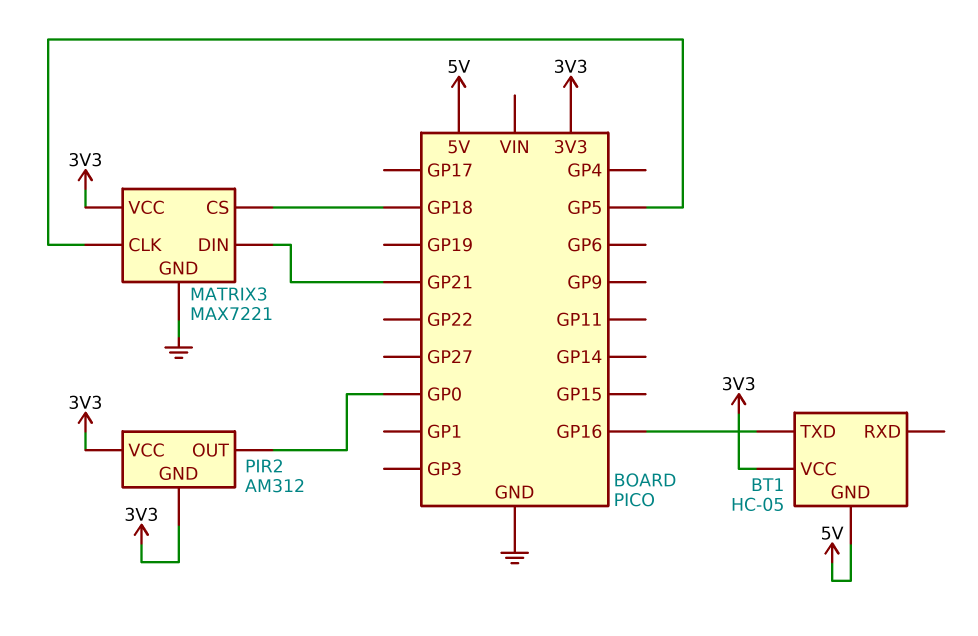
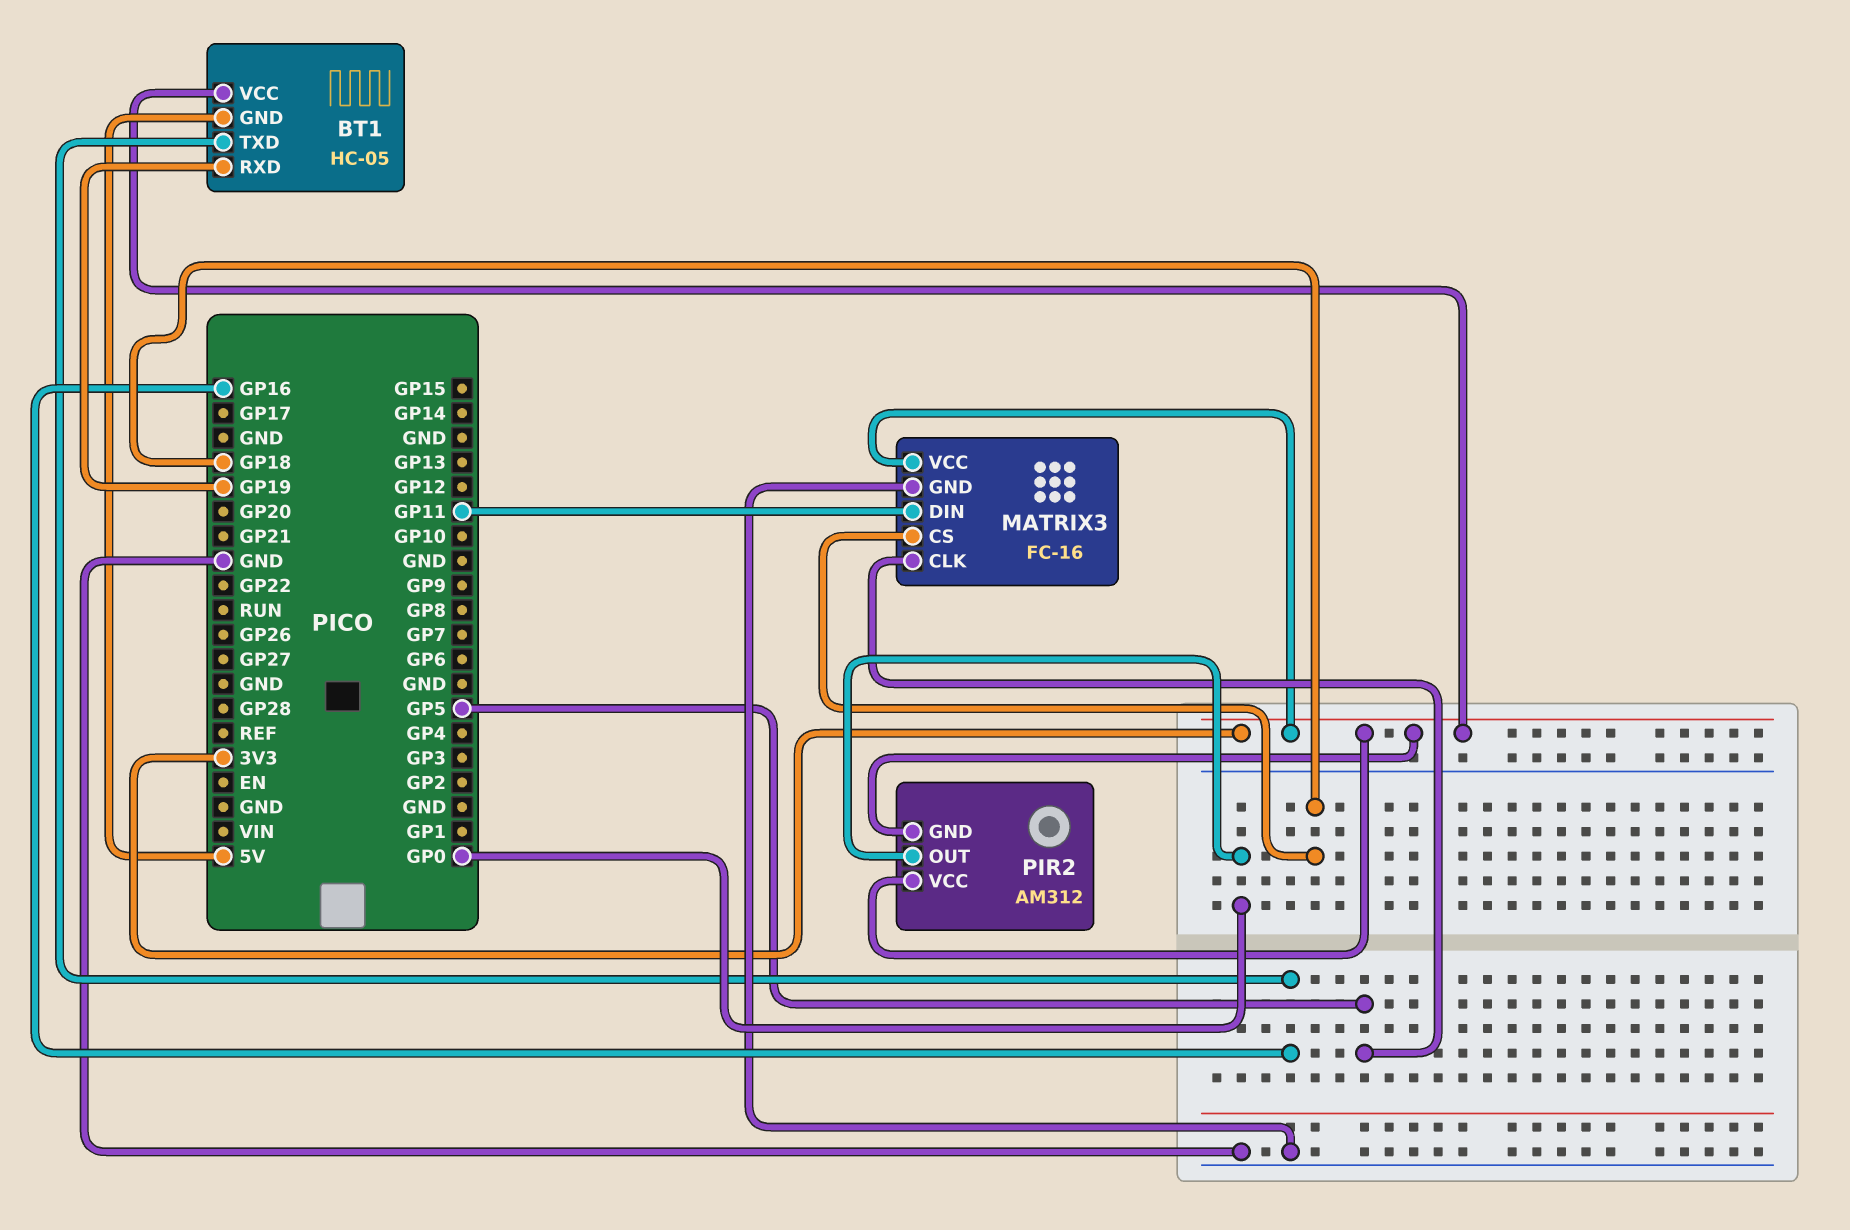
BT1 pin RXD: none -> GP19
MATRIX3: MAX7221 -> FC-16
MATRIX3 pin DIN: GP21 -> GP11

